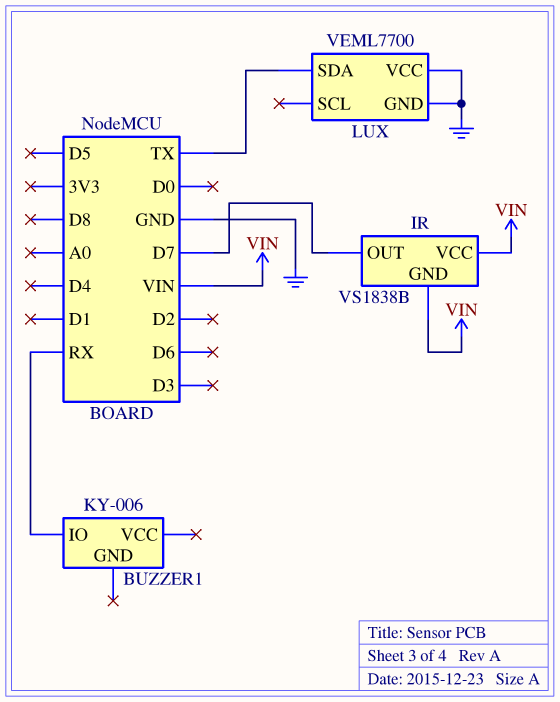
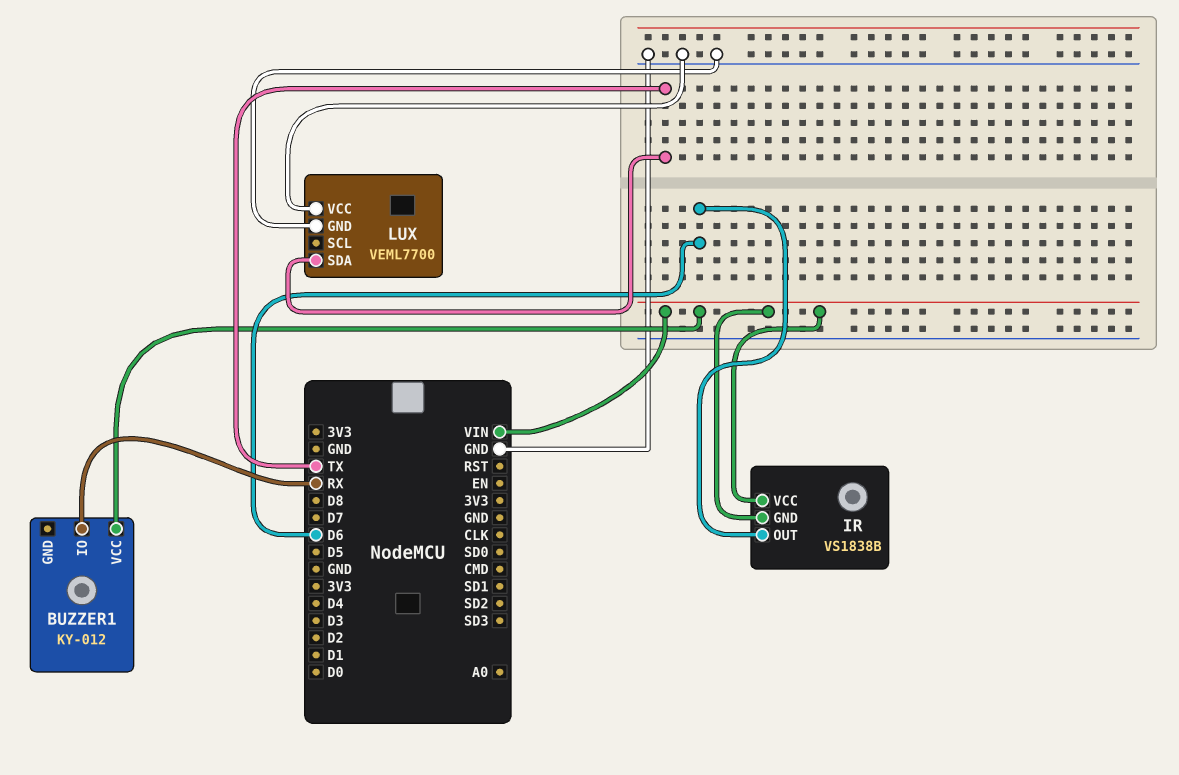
BUZZER1: KY-006 -> KY-012
BUZZER1 pin VCC: none -> VIN
IR pin OUT: D7 -> D6

